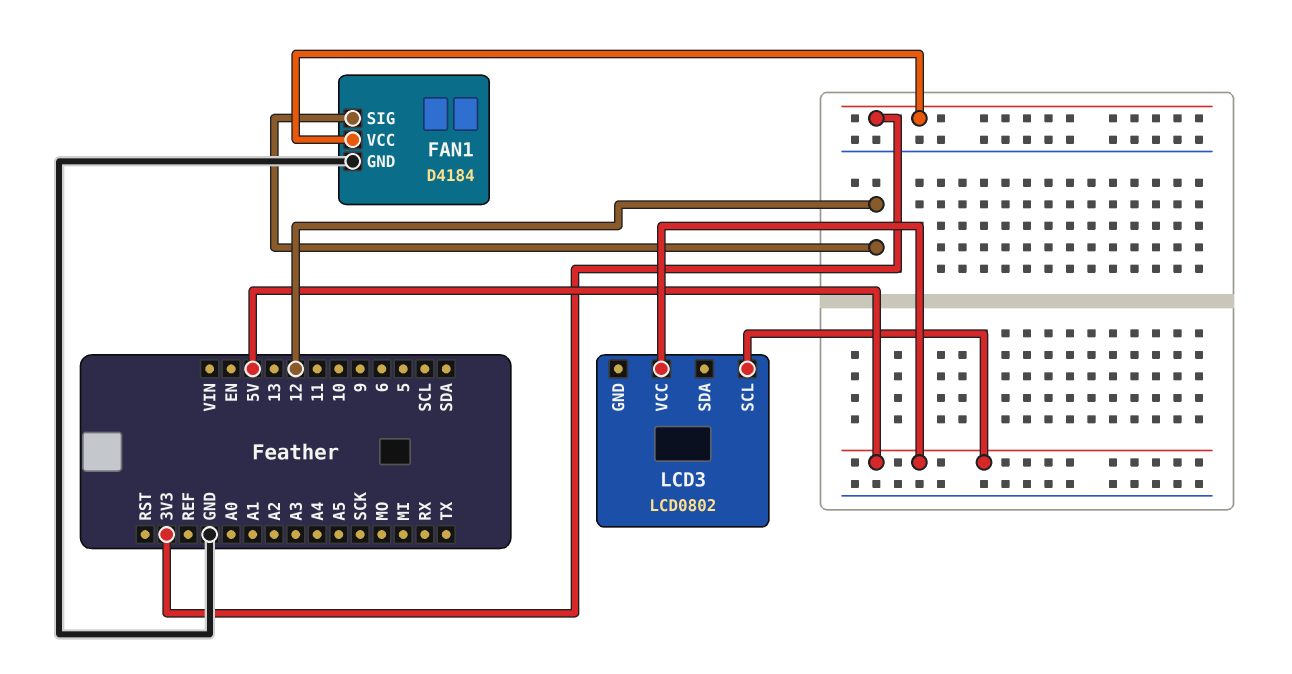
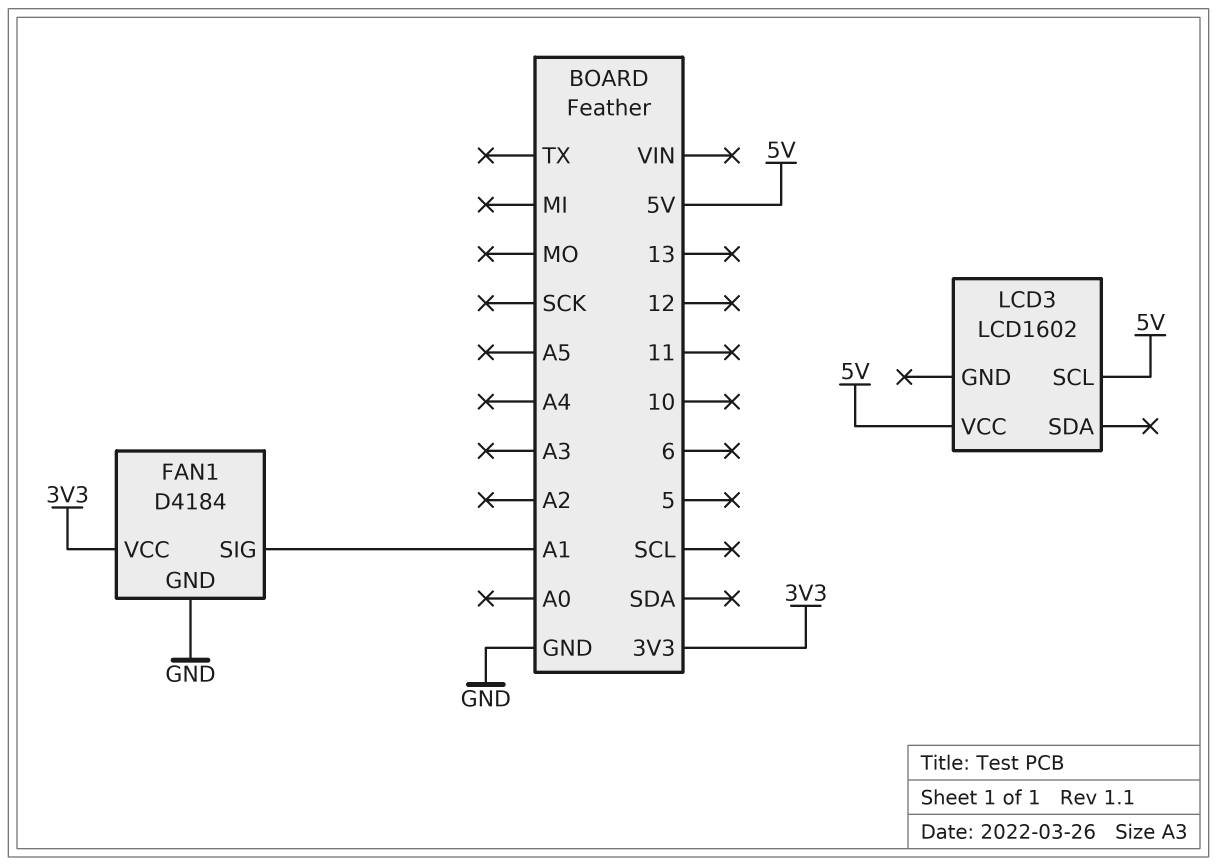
FAN1 pin SIG: 12 -> A1
LCD3: LCD0802 -> LCD1602

